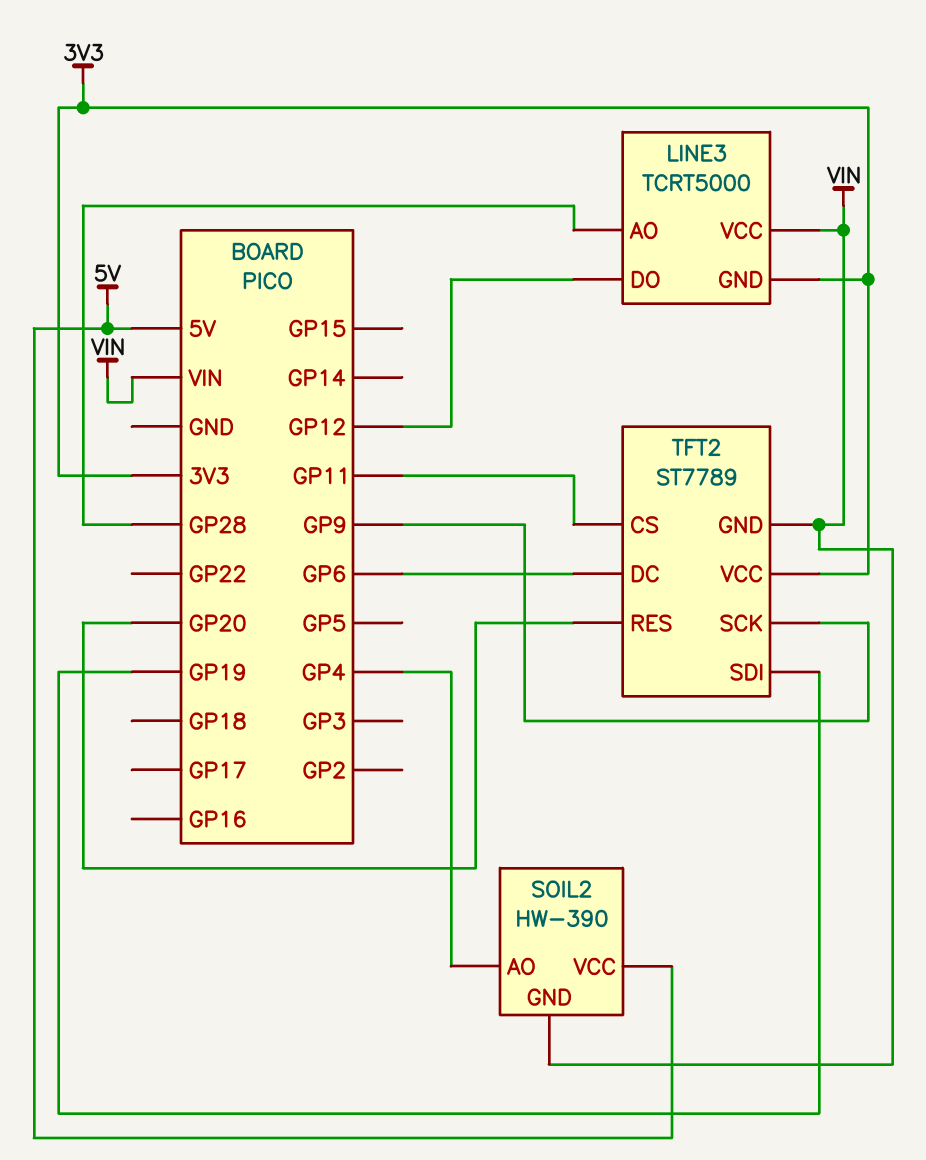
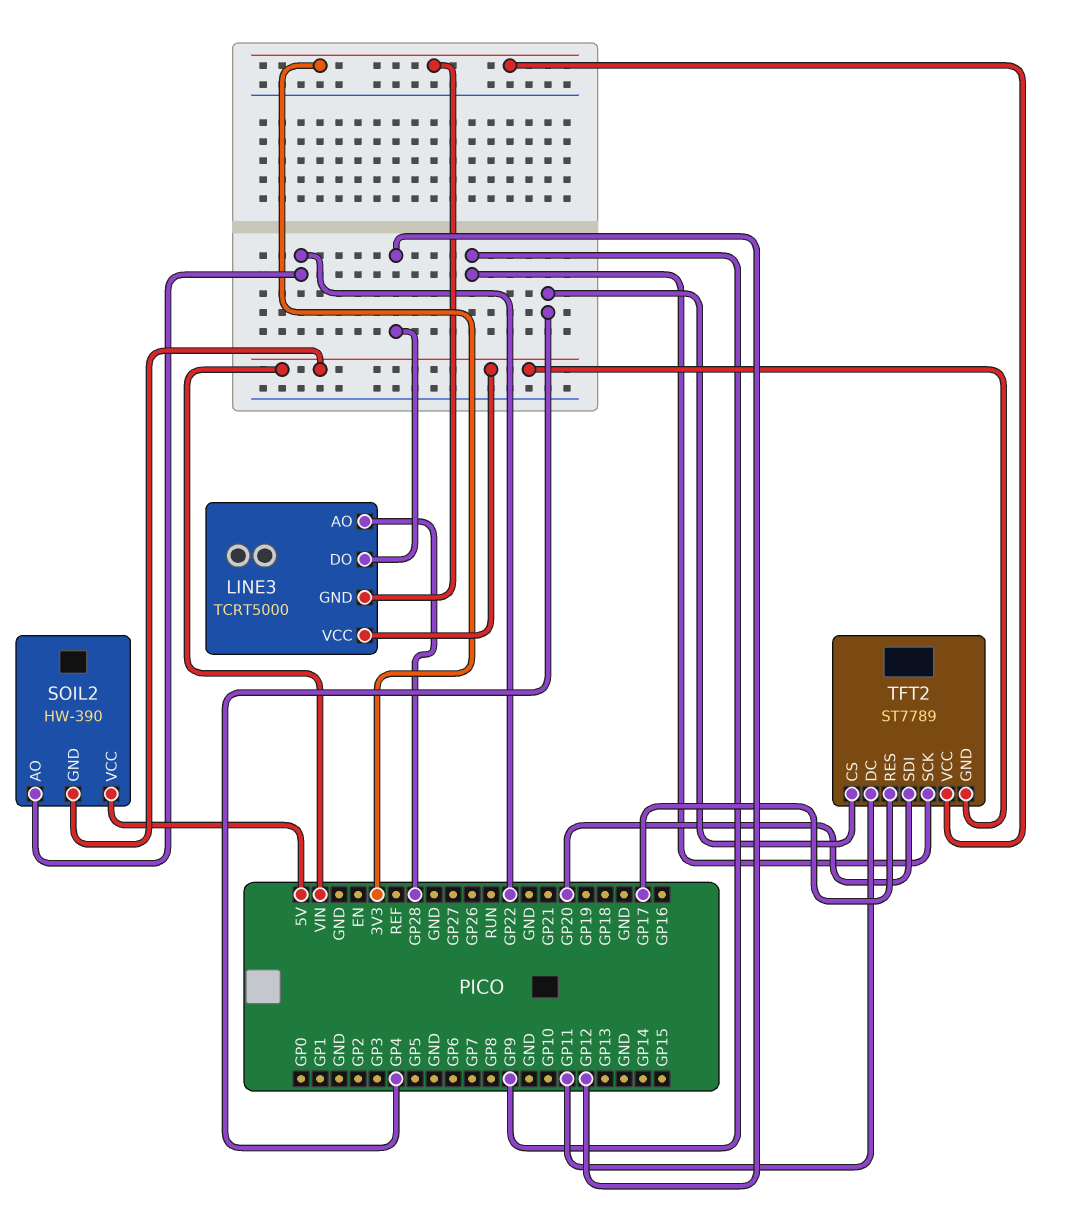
SOIL2 pin AO: GP4 -> GP22
TFT2 pin CS: GP11 -> GP4
TFT2 pin DC: GP6 -> GP11
TFT2 pin RES: GP20 -> GP17
TFT2 pin SDI: GP19 -> GP20

